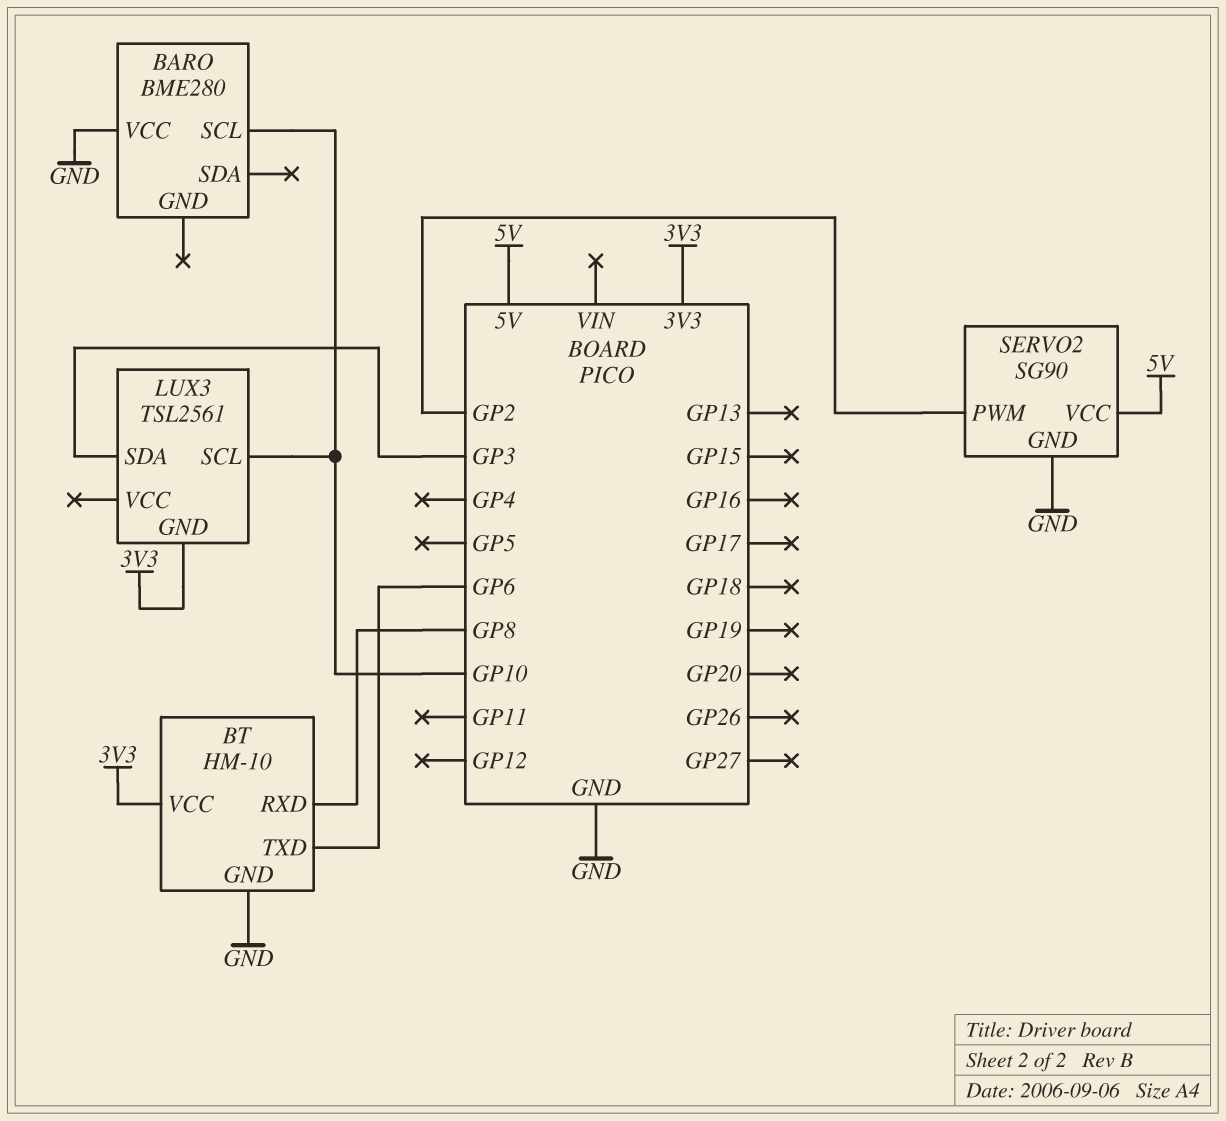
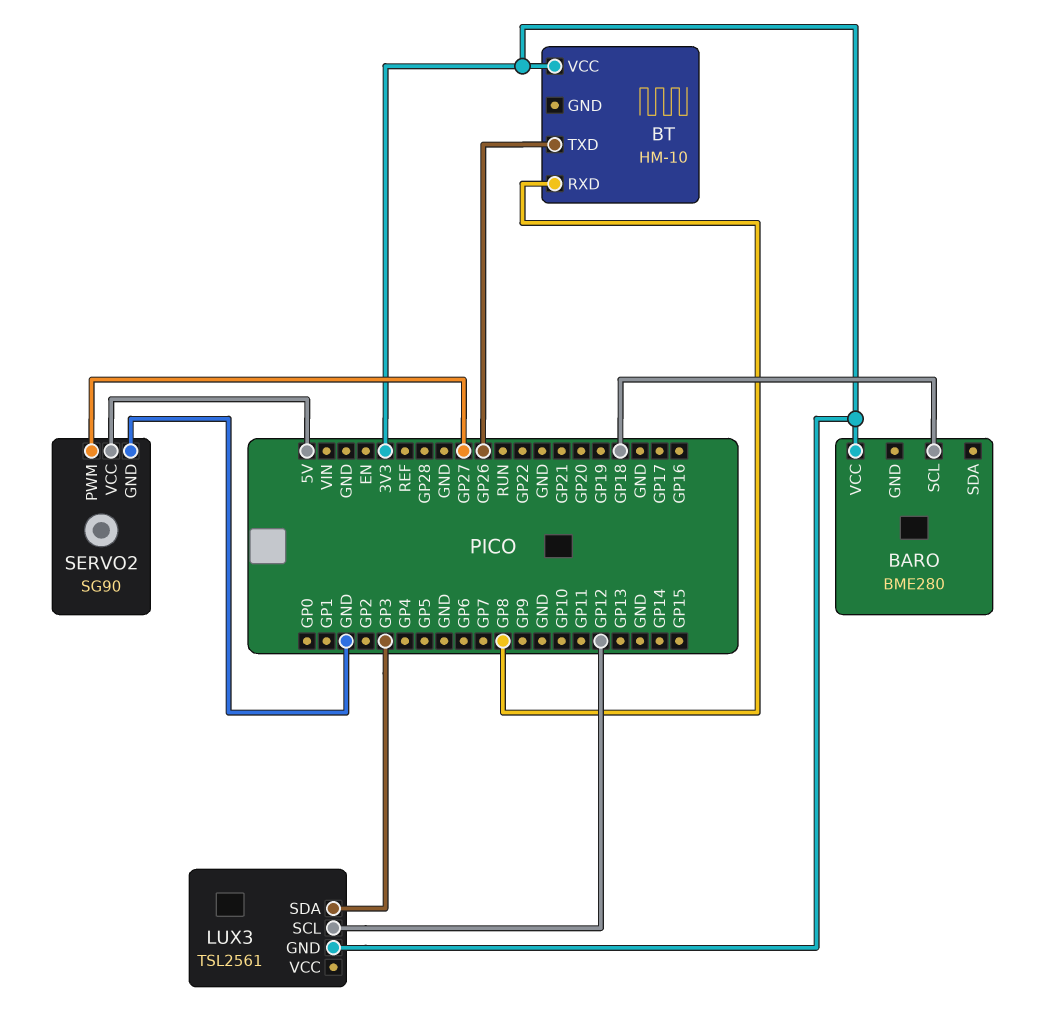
BARO pin SCL: GP10 -> GP18
BARO pin VCC: GND -> 3V3
BT pin GND: GND -> none
BT pin TXD: GP6 -> GP26
LUX3 pin SCL: GP10 -> GP12
SERVO2 pin PWM: GP2 -> GP27

